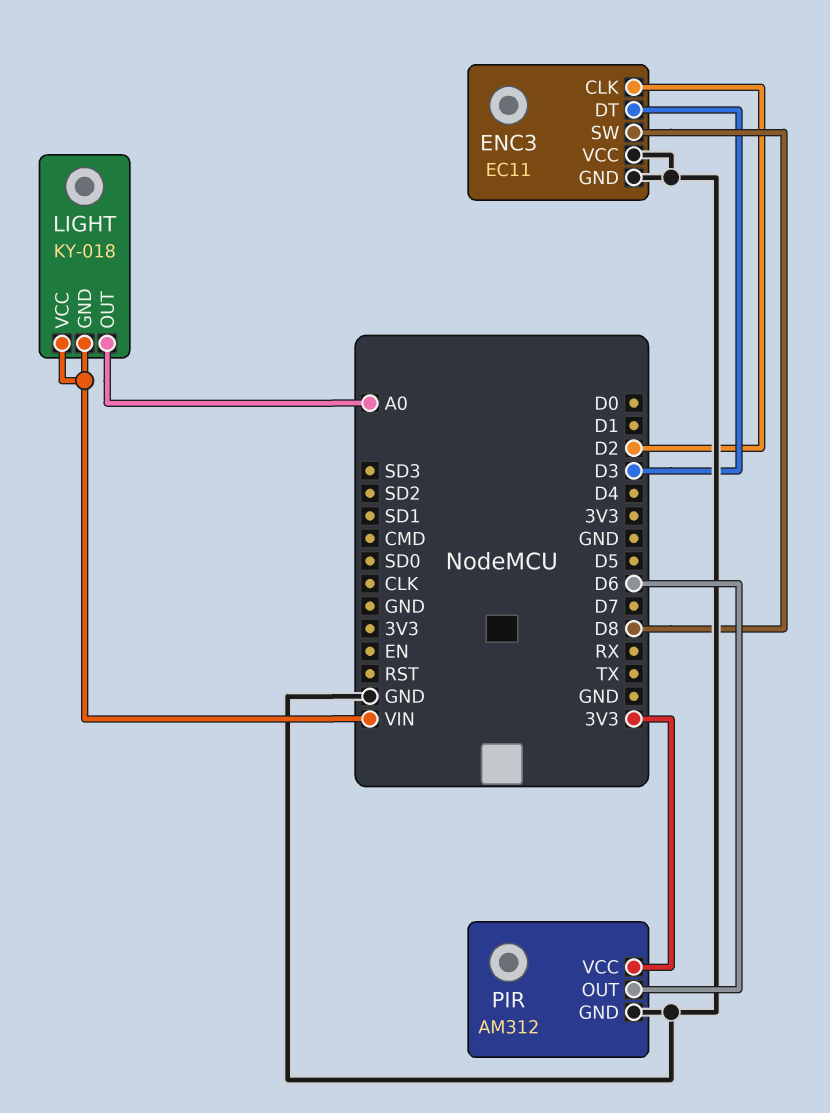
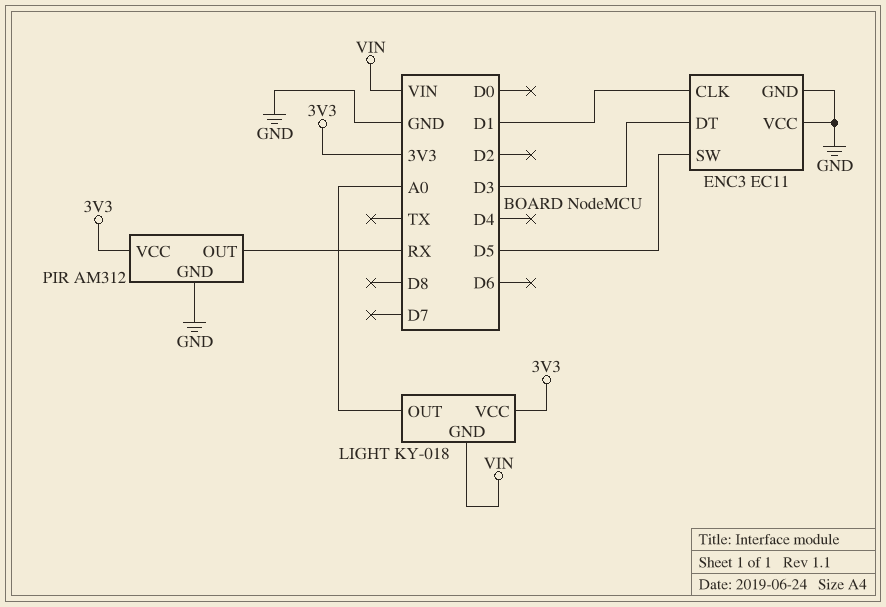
ENC3 pin CLK: D2 -> D1
ENC3 pin SW: D8 -> D5
LIGHT pin VCC: VIN -> 3V3
PIR pin OUT: D6 -> RX

